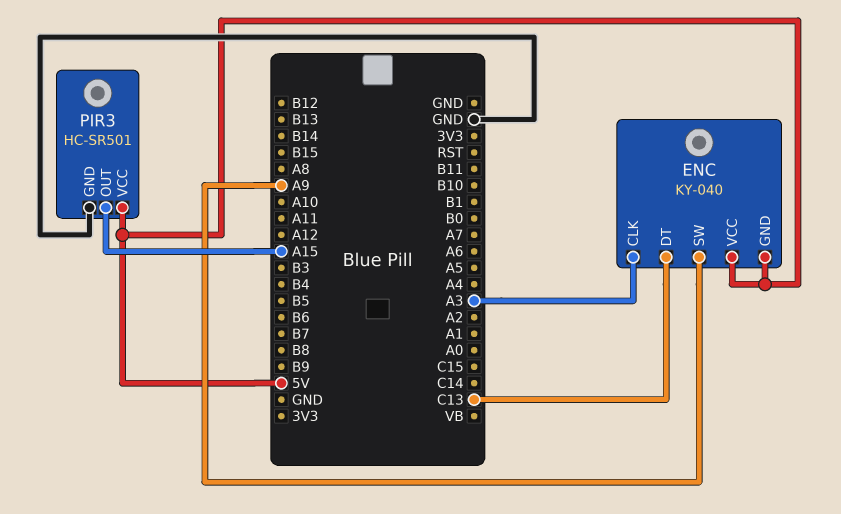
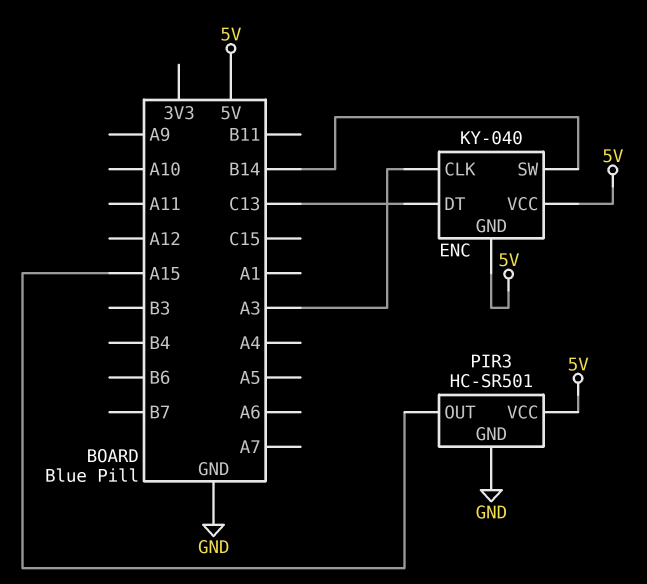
ENC pin SW: A9 -> B14

